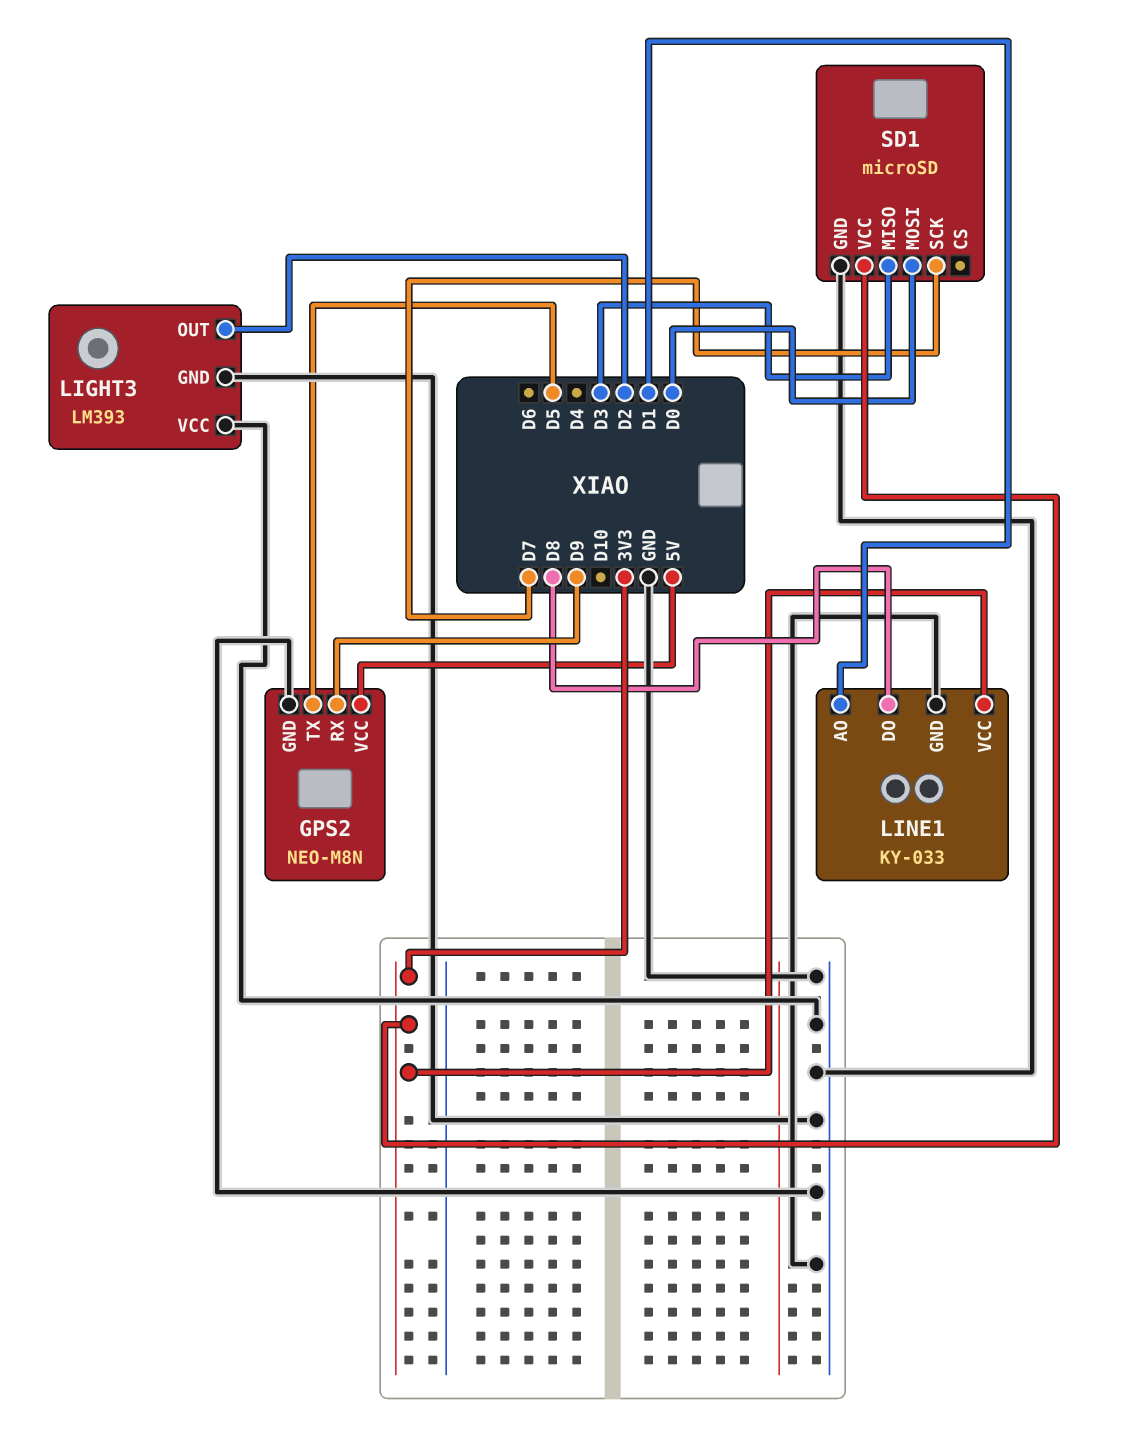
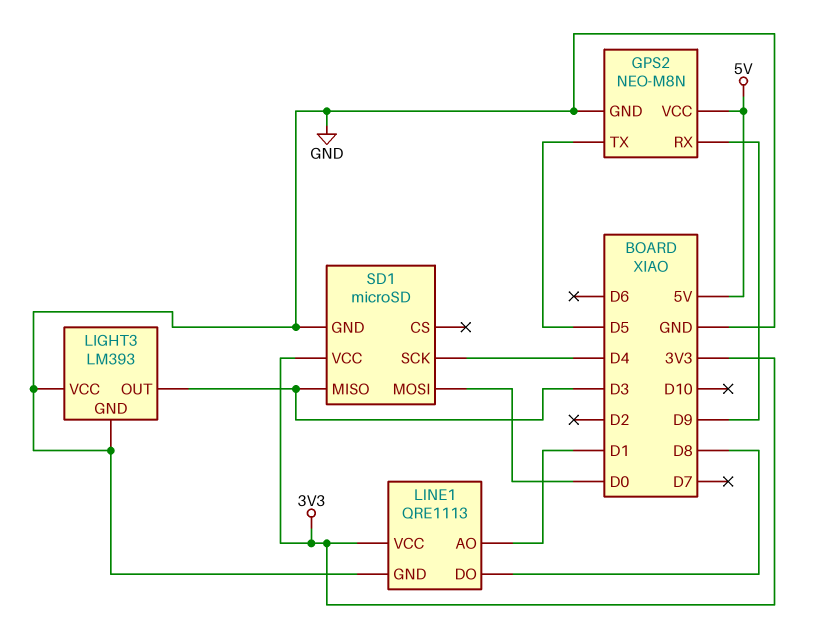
LIGHT3 pin OUT: D2 -> D3
LINE1: KY-033 -> QRE1113
SD1 pin SCK: D7 -> D4

